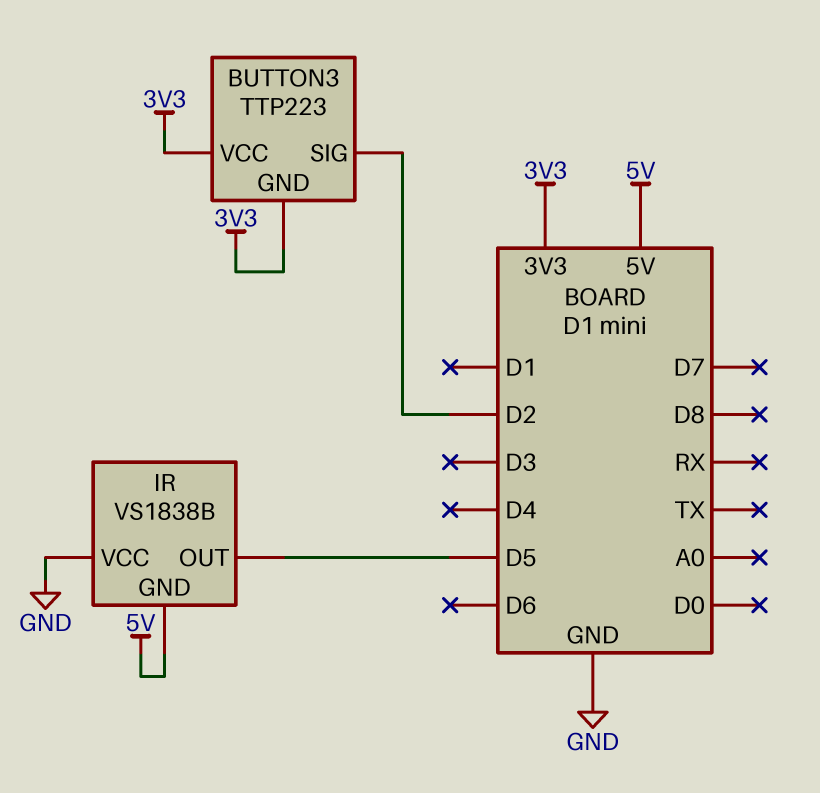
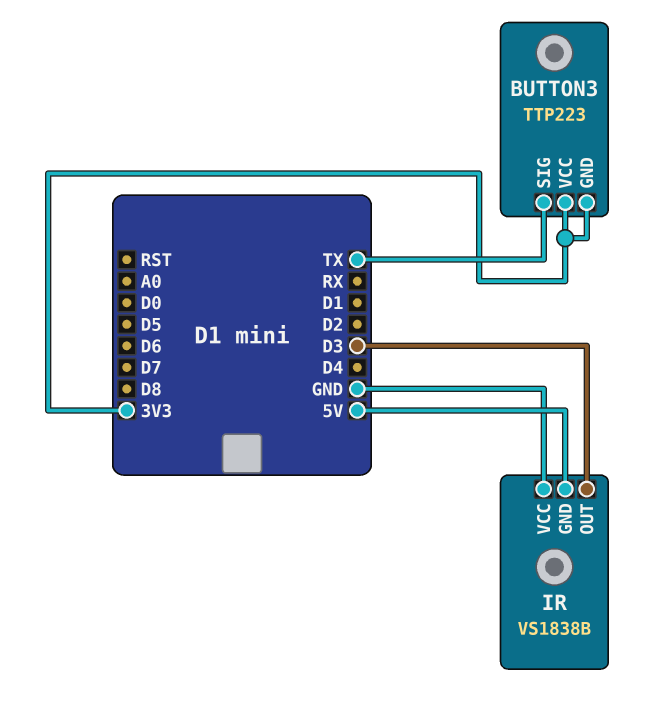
BUTTON3 pin SIG: D2 -> TX
IR pin OUT: D5 -> D3

